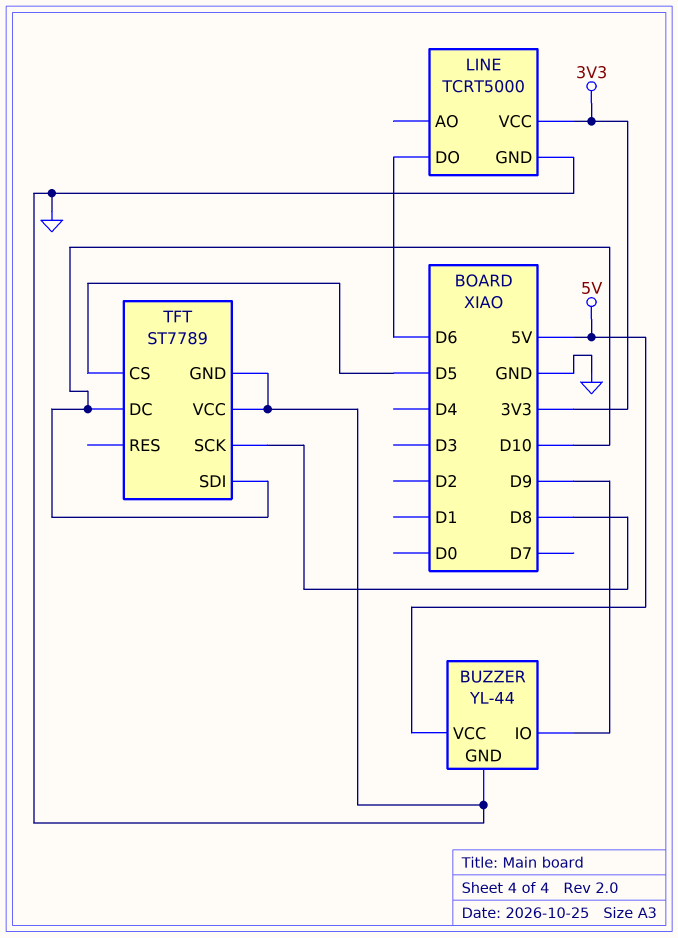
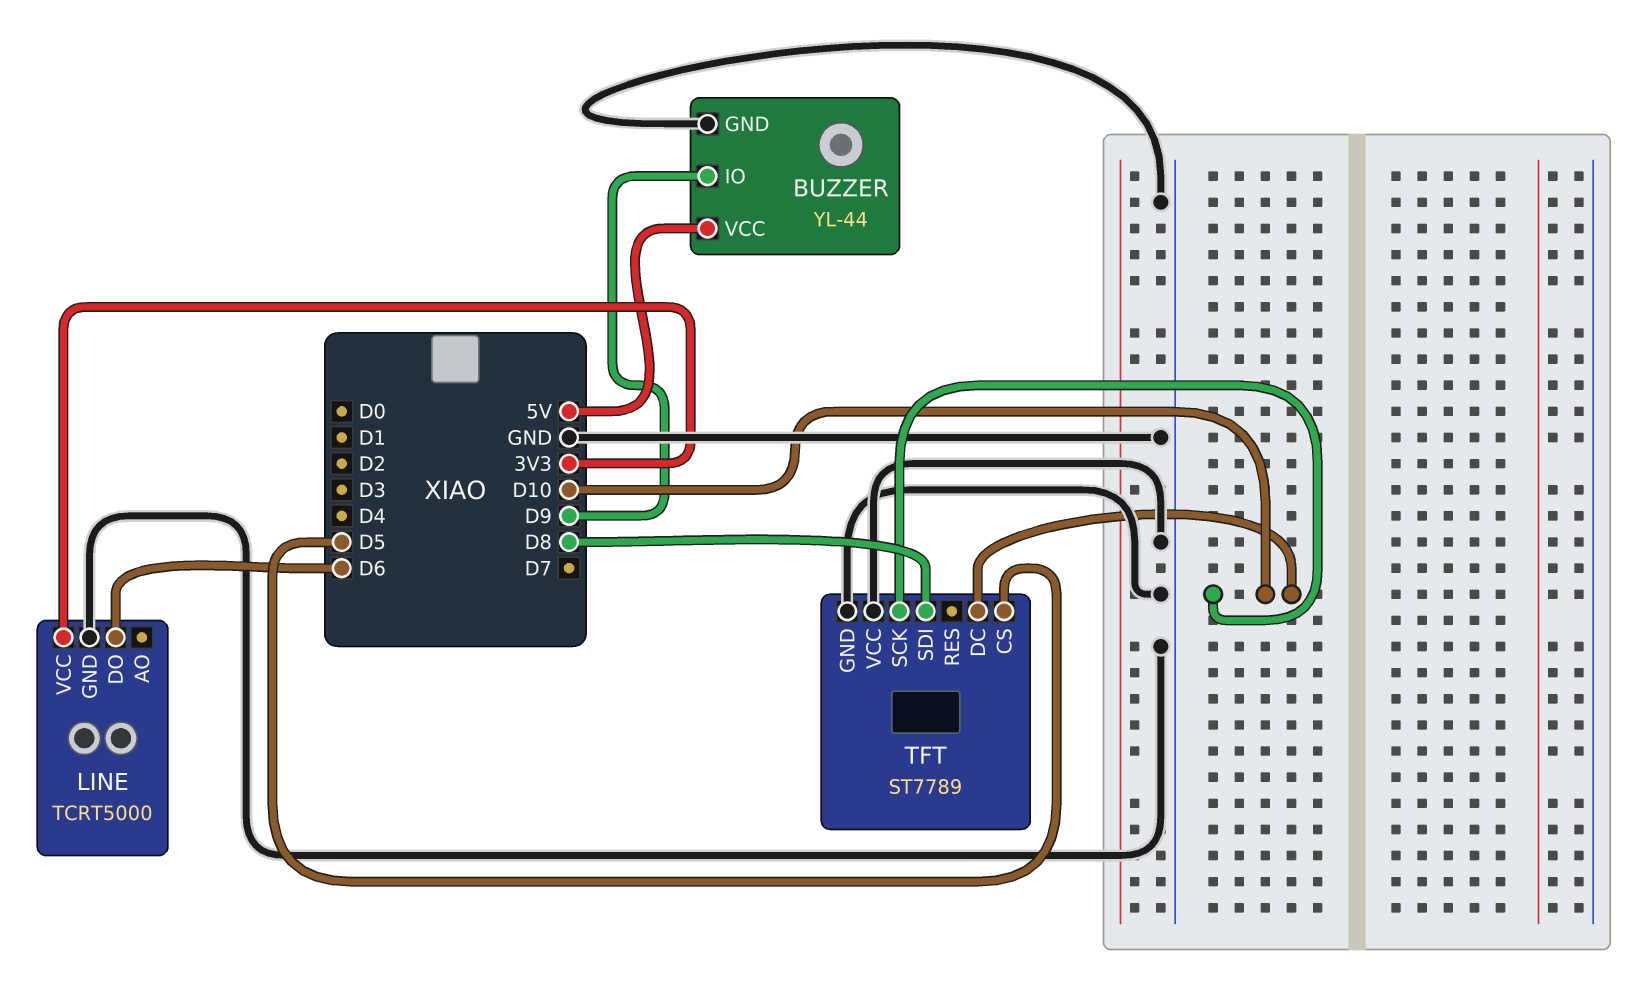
TFT pin SCK: D8 -> D10
TFT pin SDI: D10 -> D8

